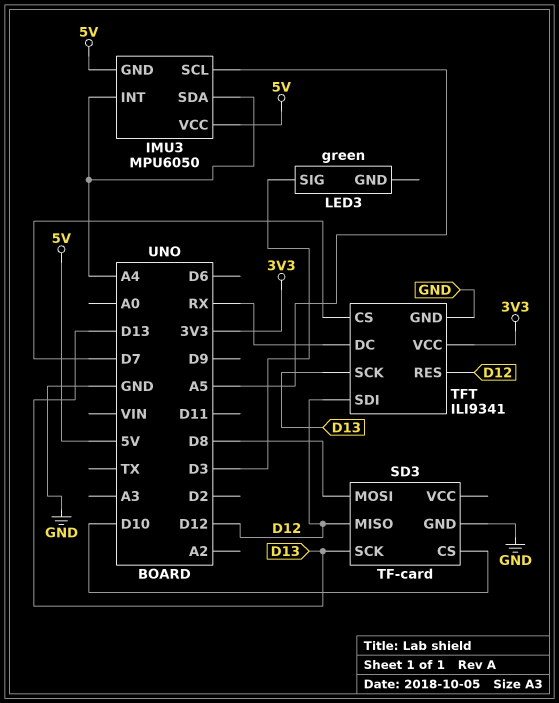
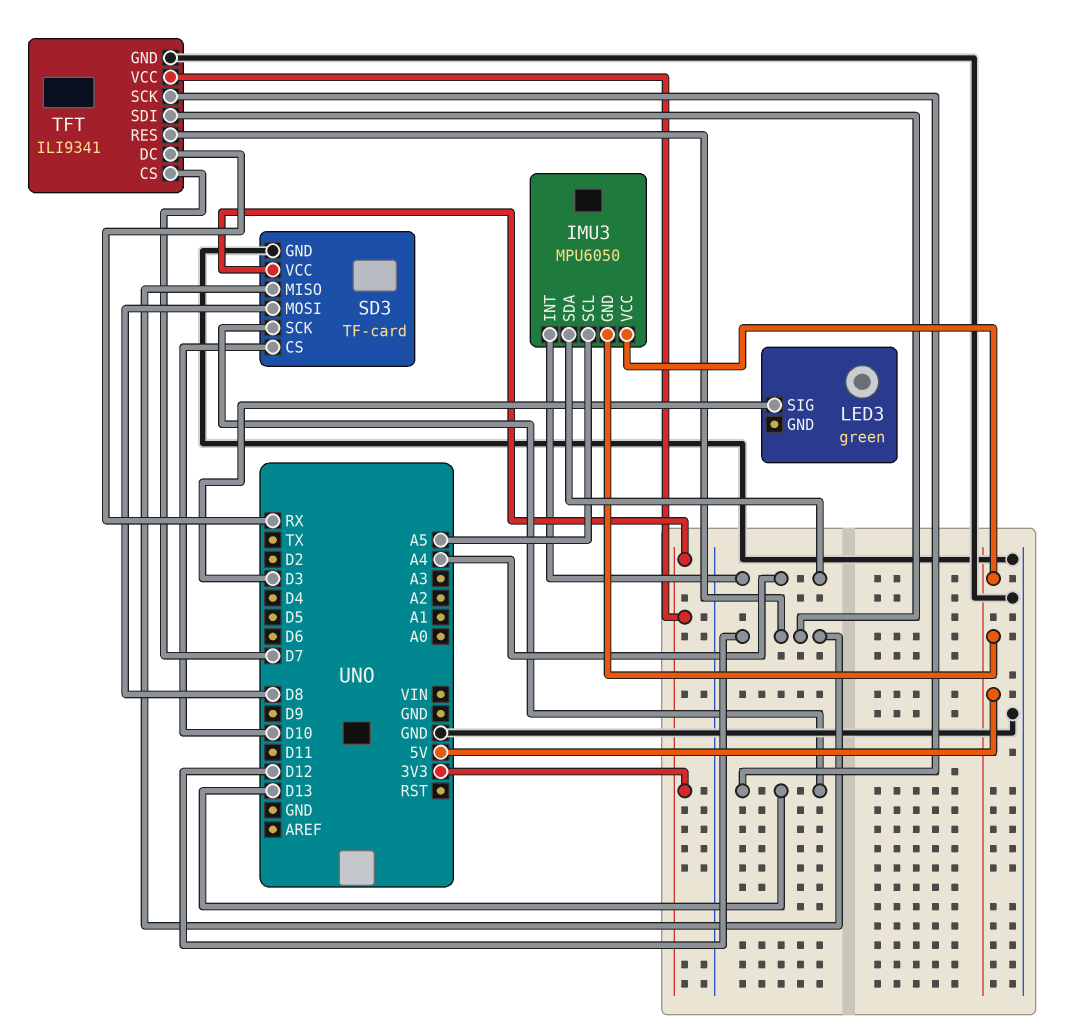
SD3 pin VCC: none -> 3V3

